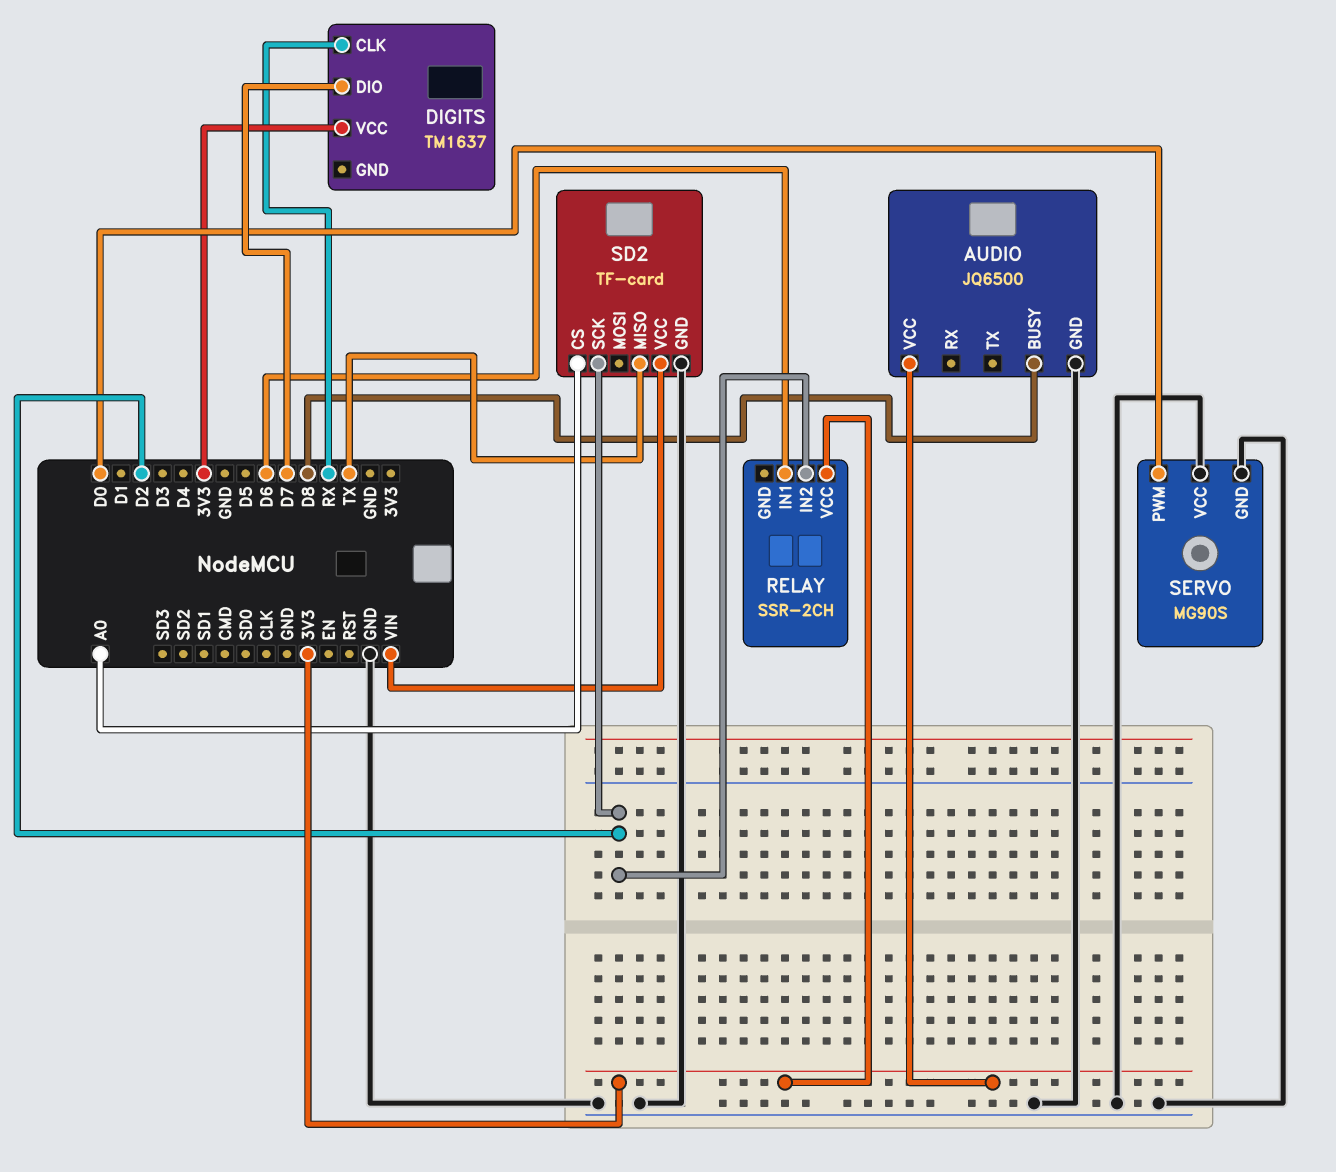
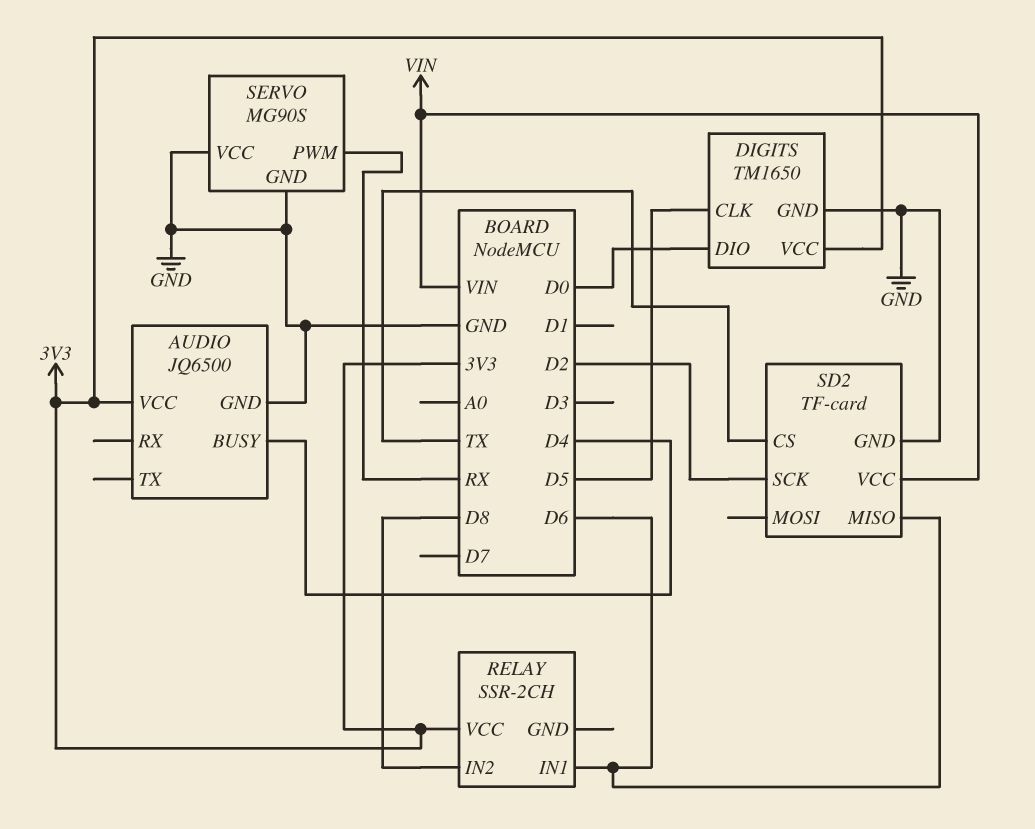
AUDIO pin BUSY: D8 -> D4
DIGITS: TM1637 -> TM1650
DIGITS pin CLK: RX -> D5
DIGITS pin DIO: D7 -> D0
DIGITS pin GND: none -> GND
RELAY pin IN2: D2 -> D8
SD2 pin CS: A0 -> TX
SD2 pin MISO: TX -> D6
SERVO pin PWM: D0 -> RX

